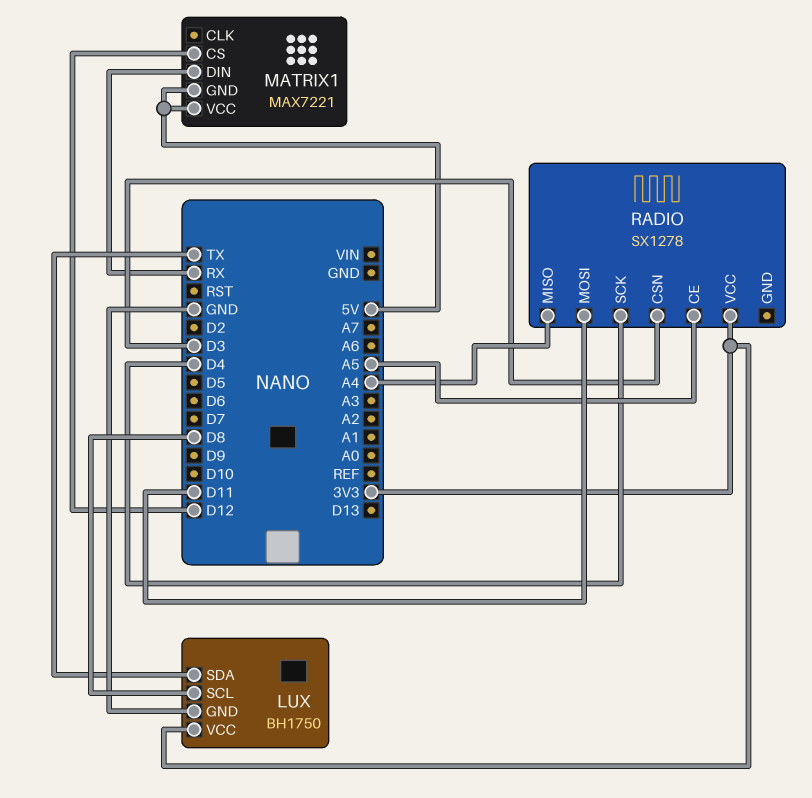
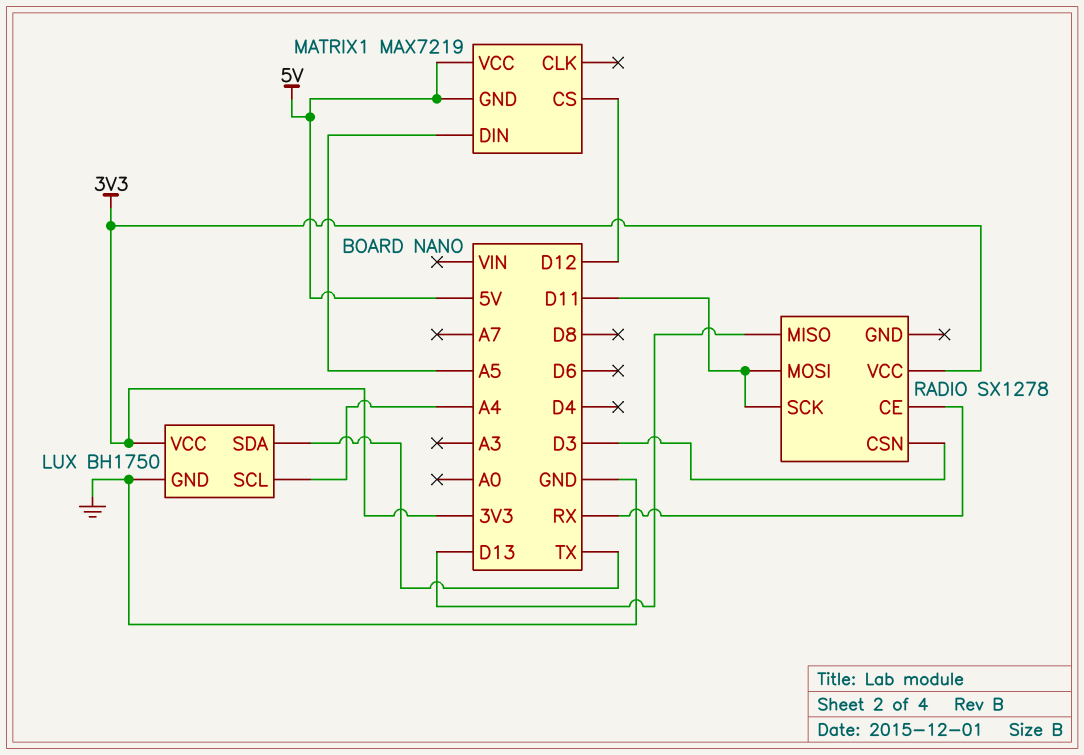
LUX pin SCL: D8 -> A4
MATRIX1: MAX7221 -> MAX7219
MATRIX1 pin DIN: RX -> A5
RADIO pin CE: A5 -> RX
RADIO pin MISO: A4 -> D13
RADIO pin SCK: D4 -> D11

